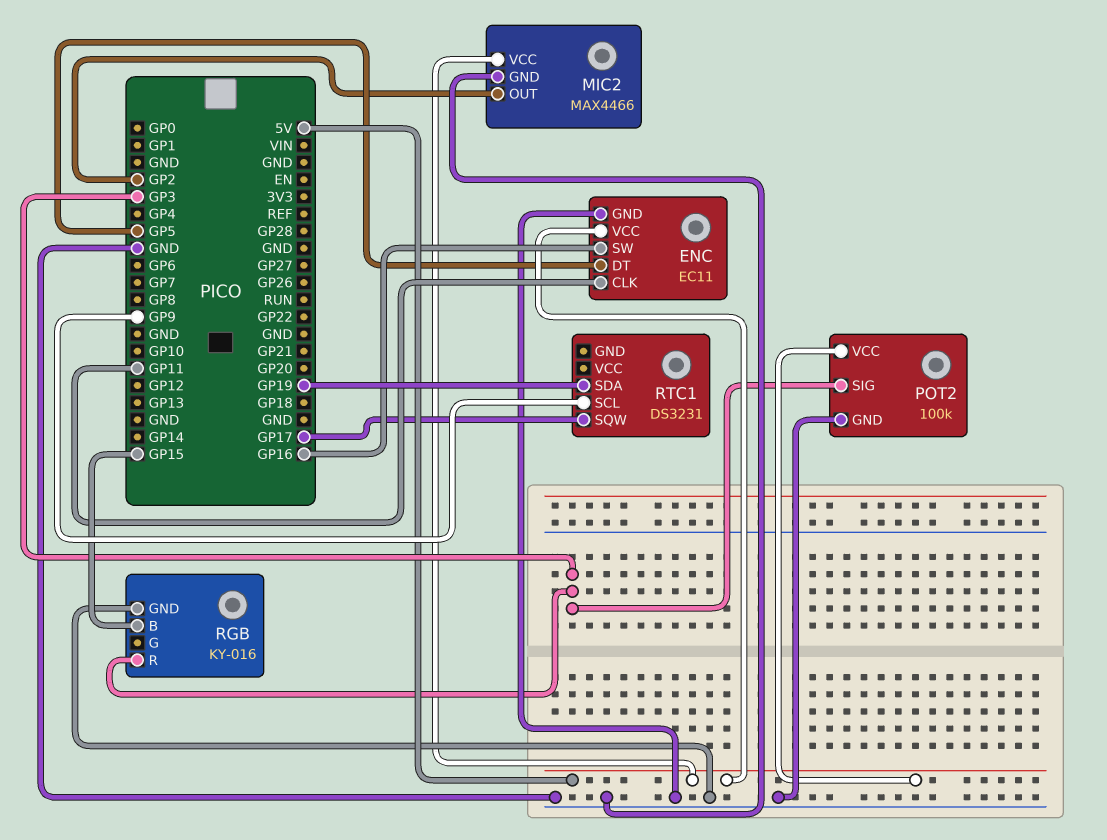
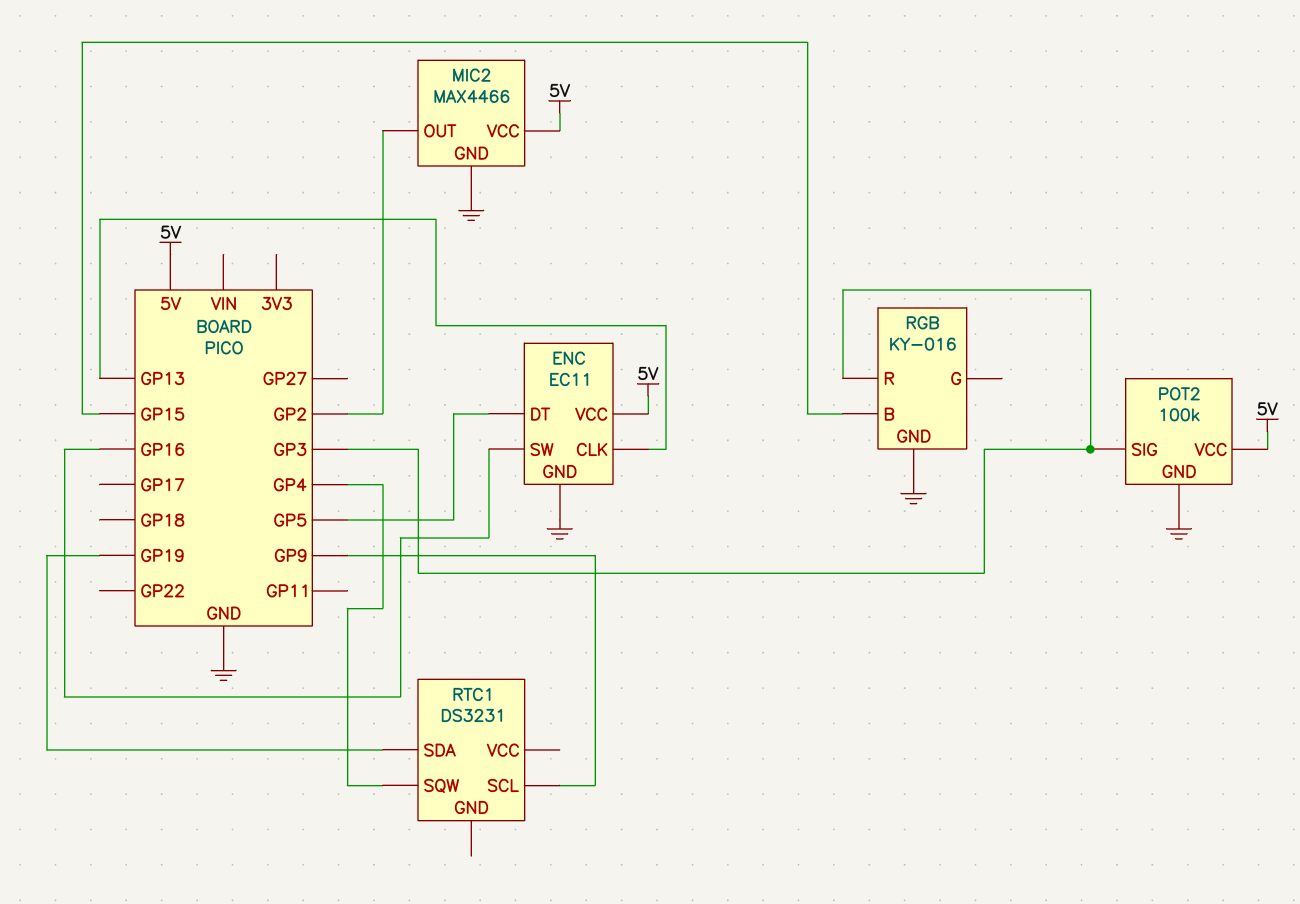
ENC pin CLK: GP11 -> GP13
RTC1 pin SQW: GP17 -> GP4

